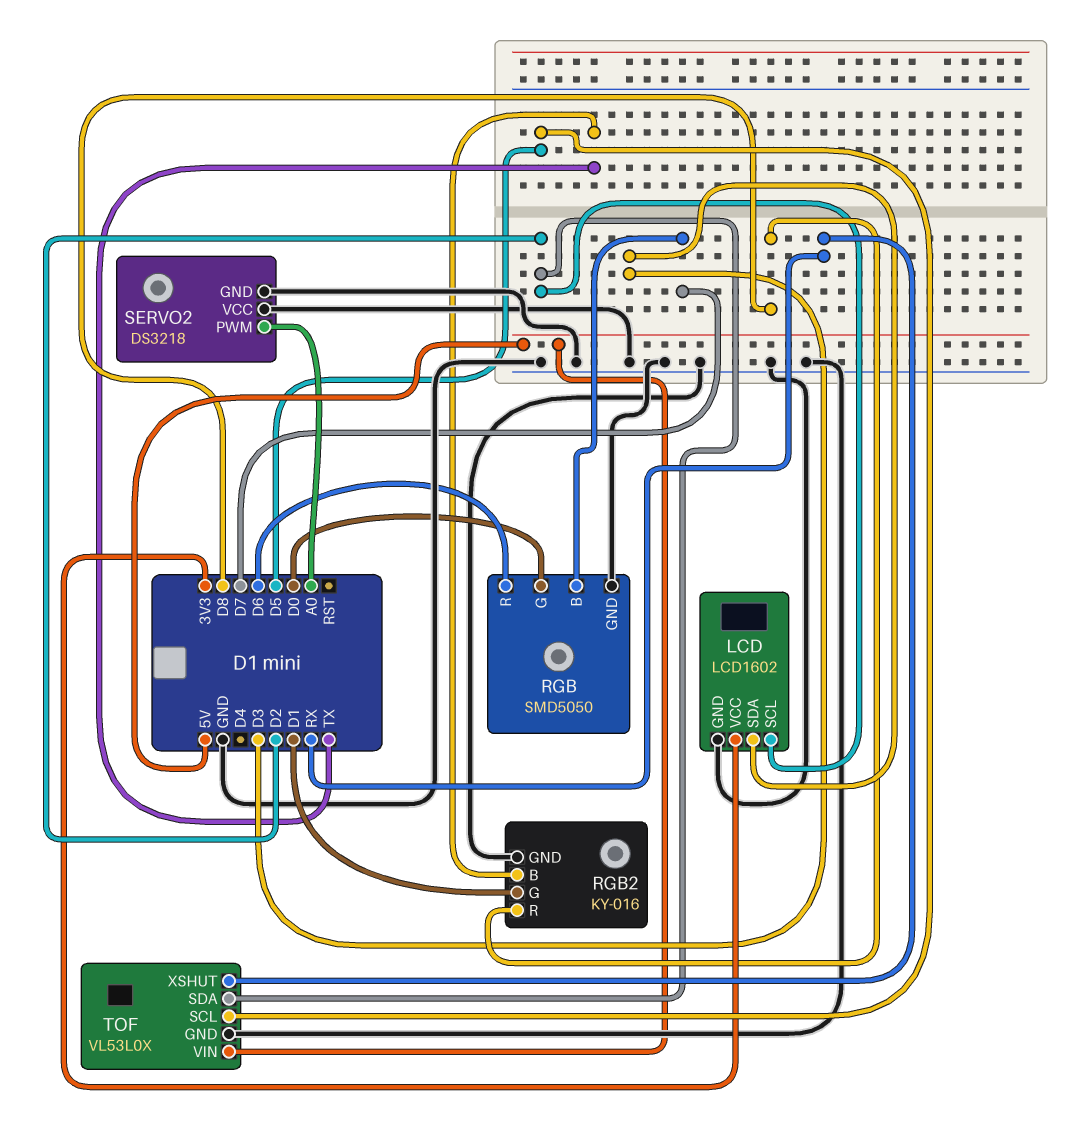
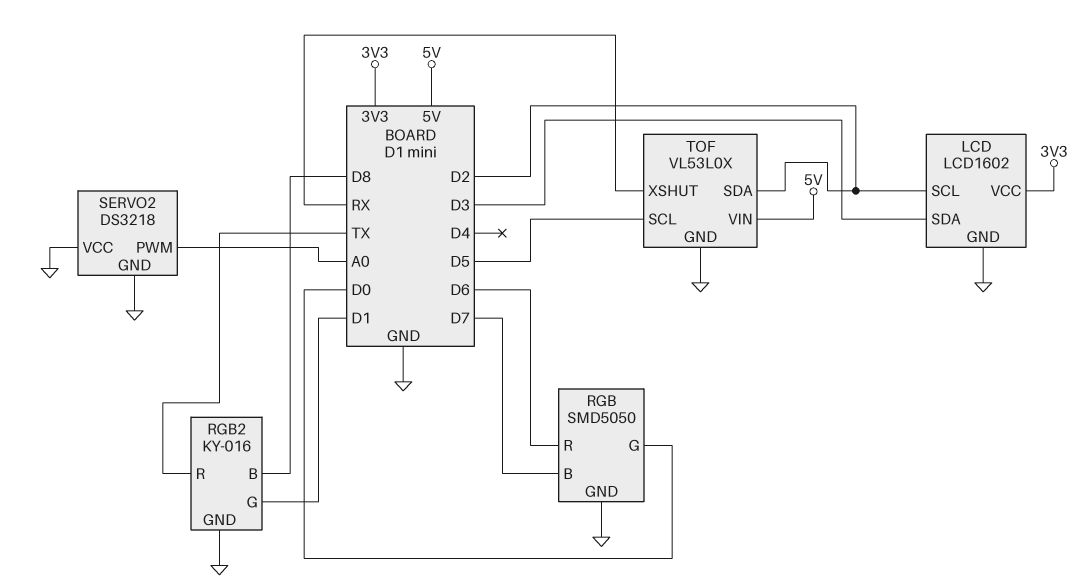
RGB2 pin B: TX -> D8
RGB2 pin R: D8 -> TX

